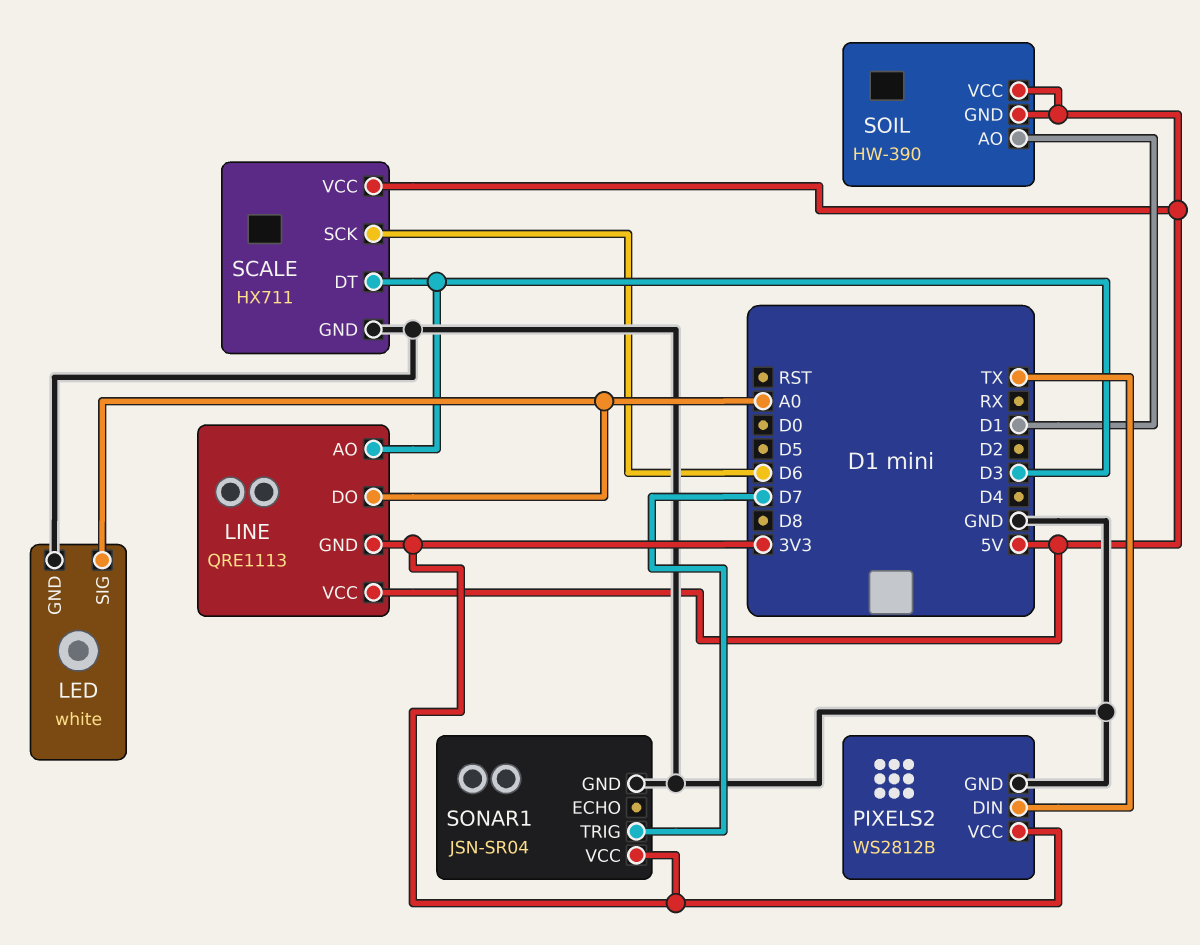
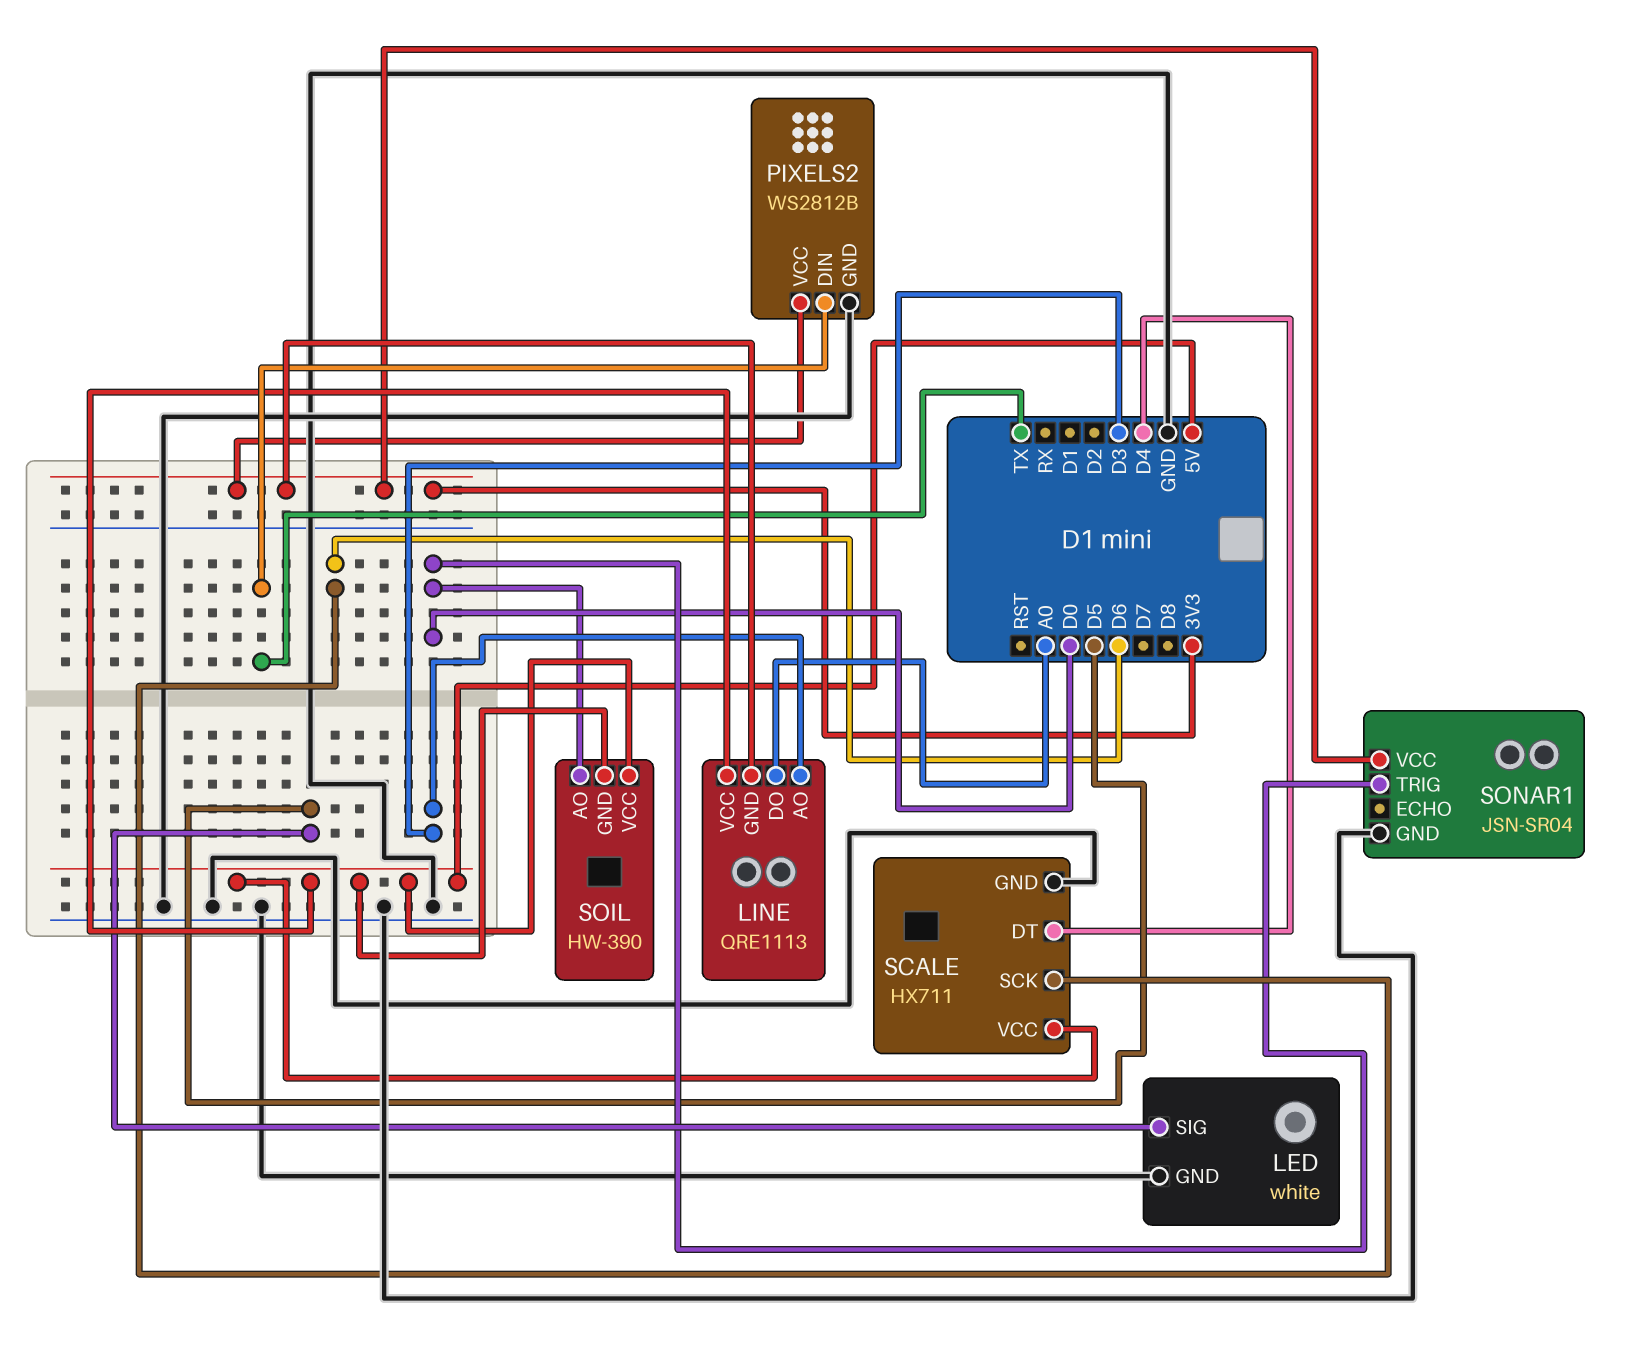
LED pin SIG: A0 -> D5
SCALE pin DT: D3 -> D4
SOIL pin AO: D1 -> D0
SONAR1 pin TRIG: D7 -> D0

